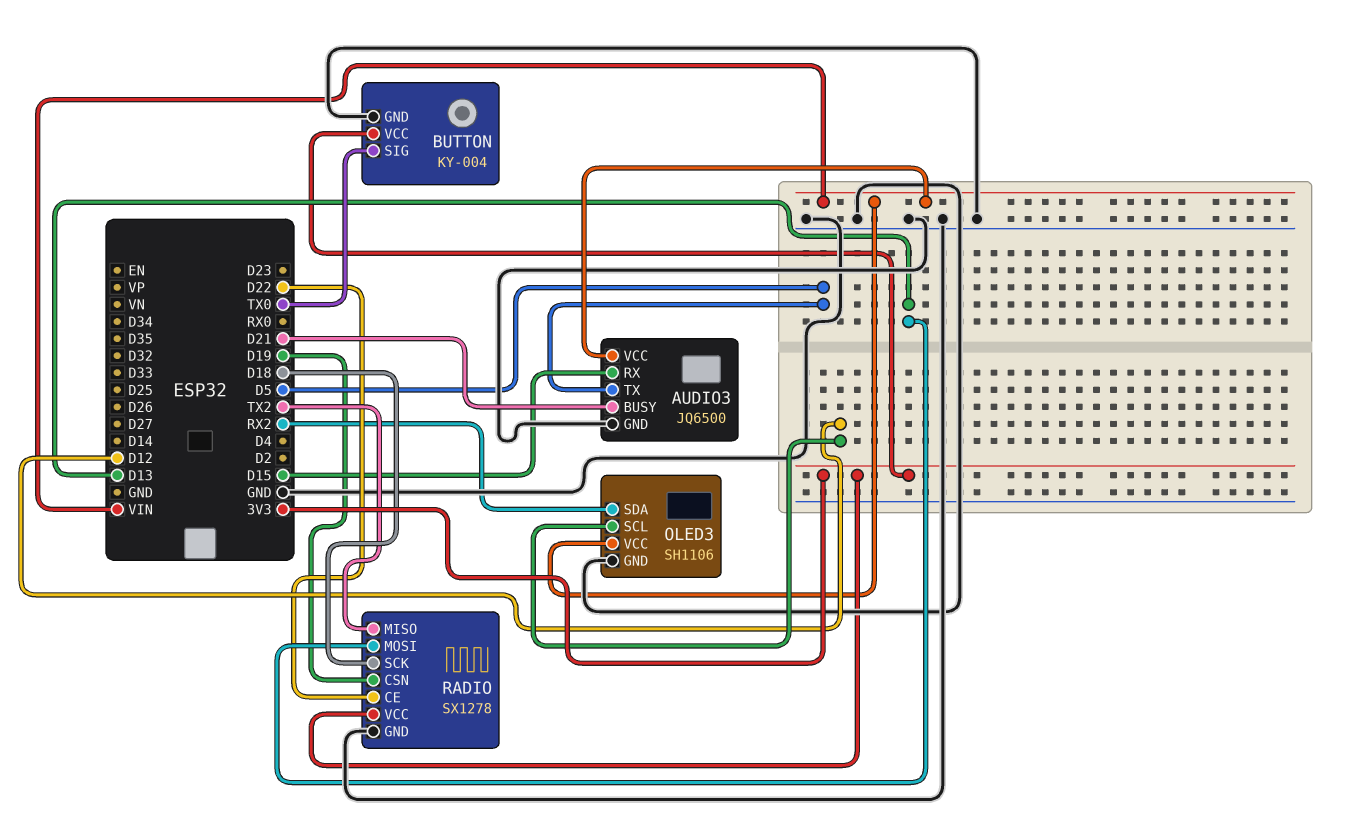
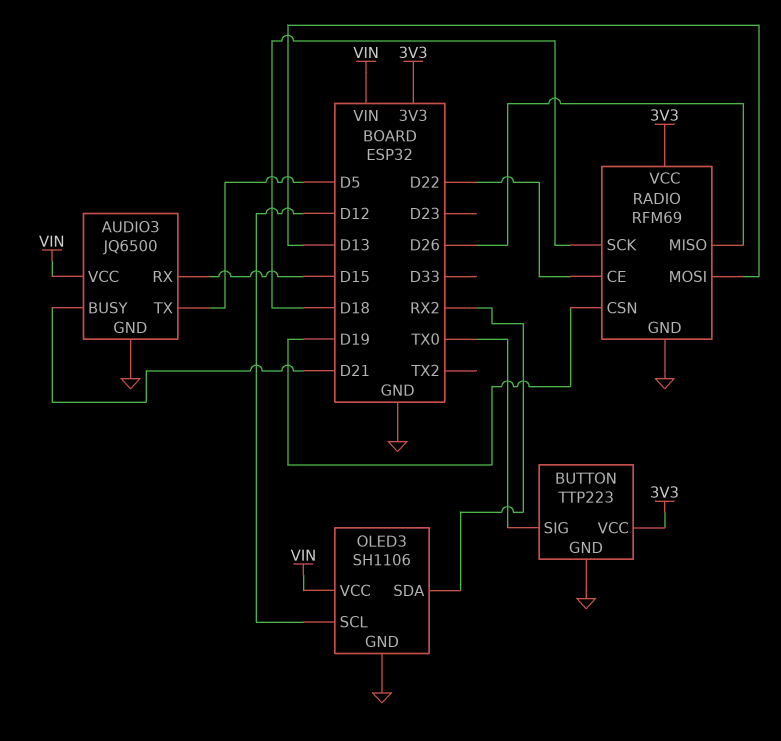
BUTTON: KY-004 -> TTP223
RADIO: SX1278 -> RFM69
RADIO pin MISO: TX2 -> D26

